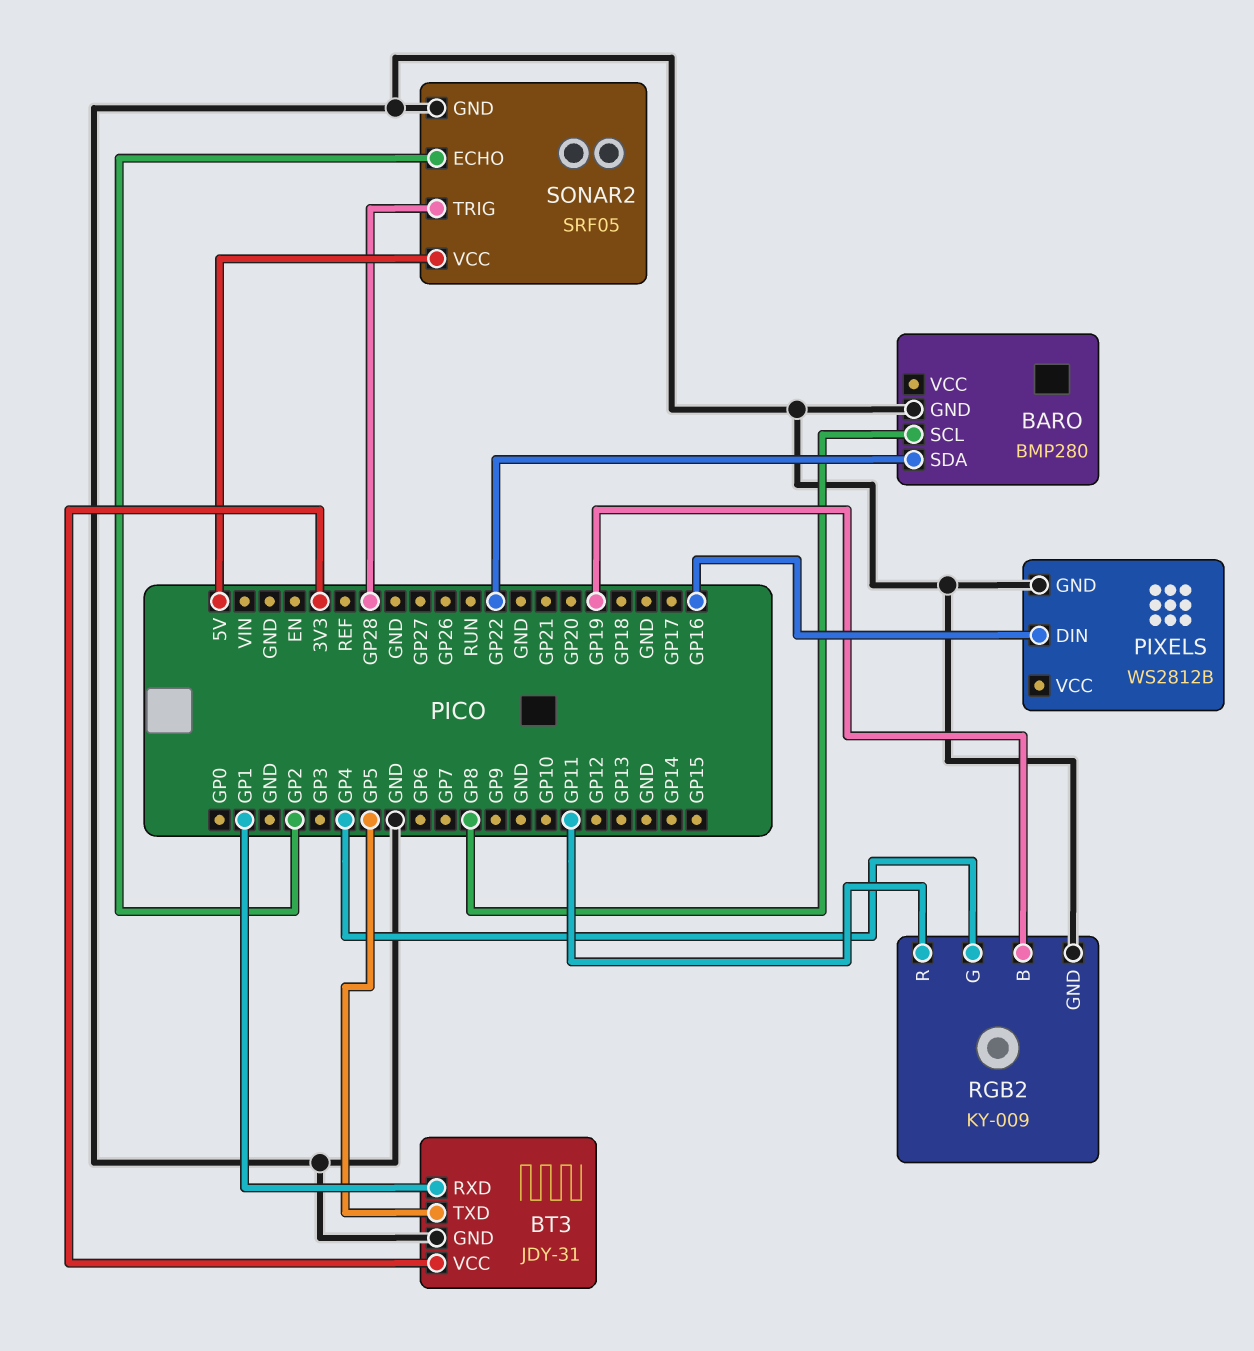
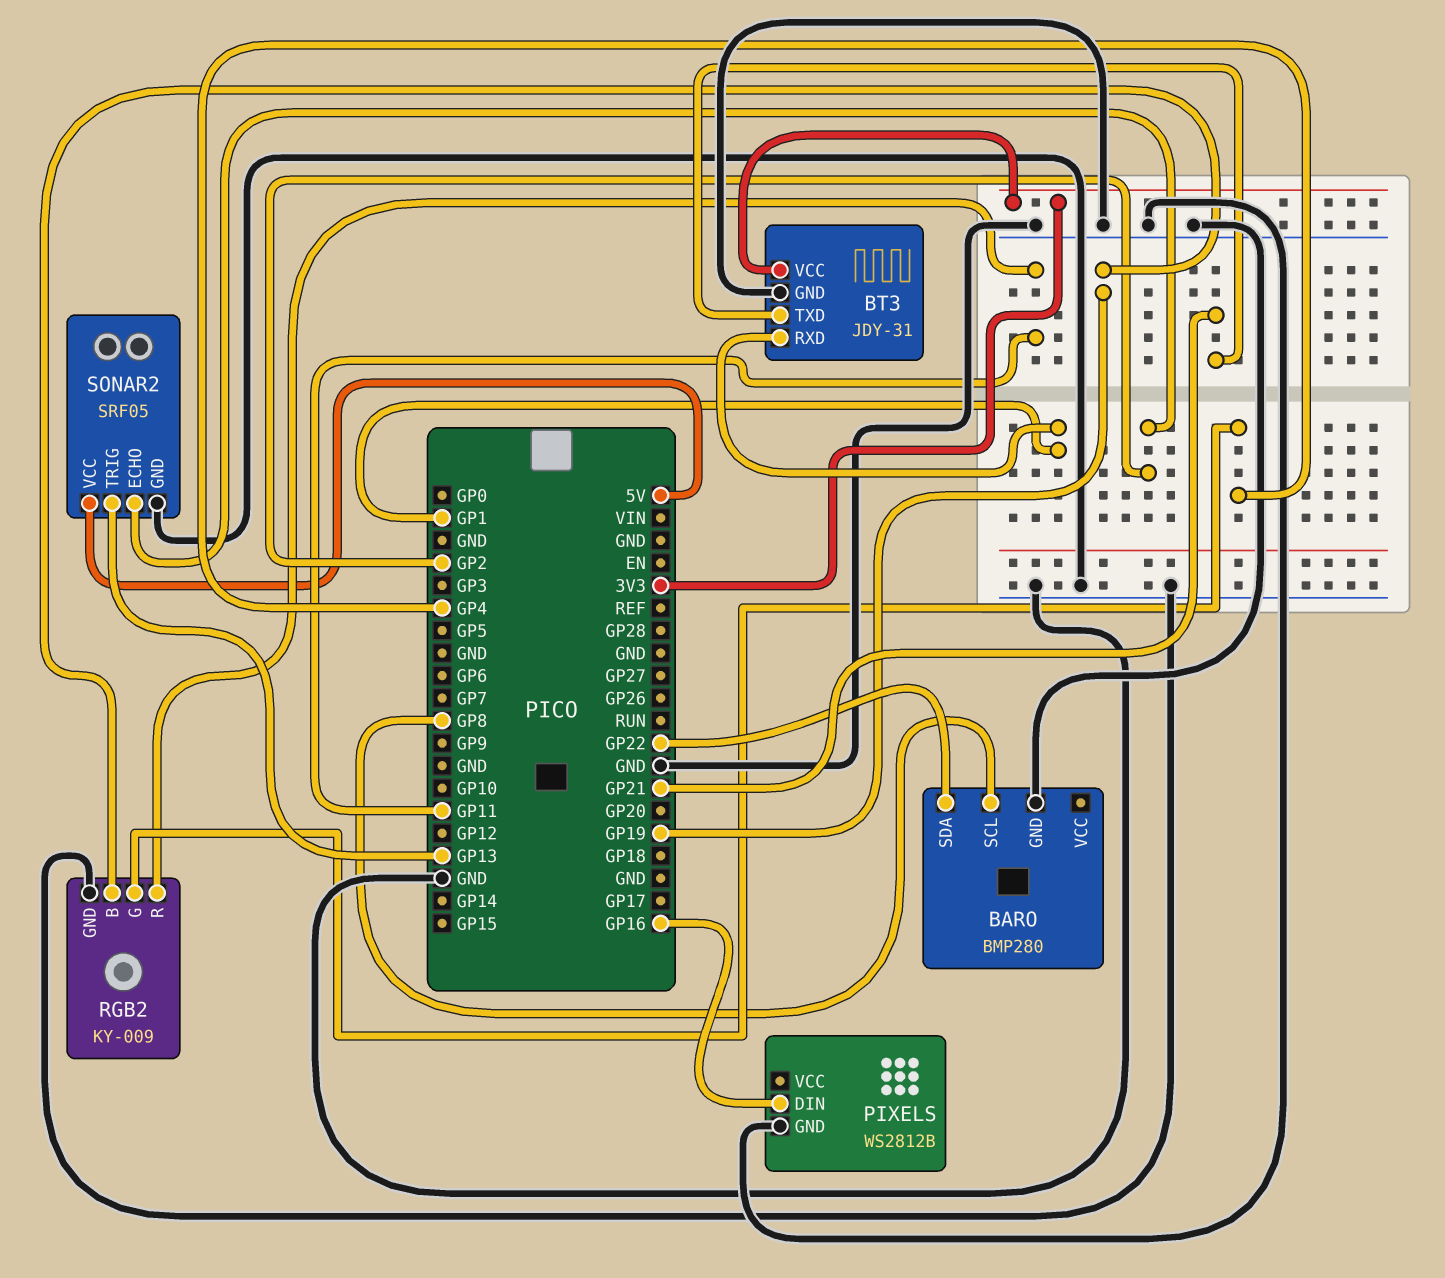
BT3 pin TXD: GP5 -> GP21
SONAR2 pin TRIG: GP28 -> GP13

